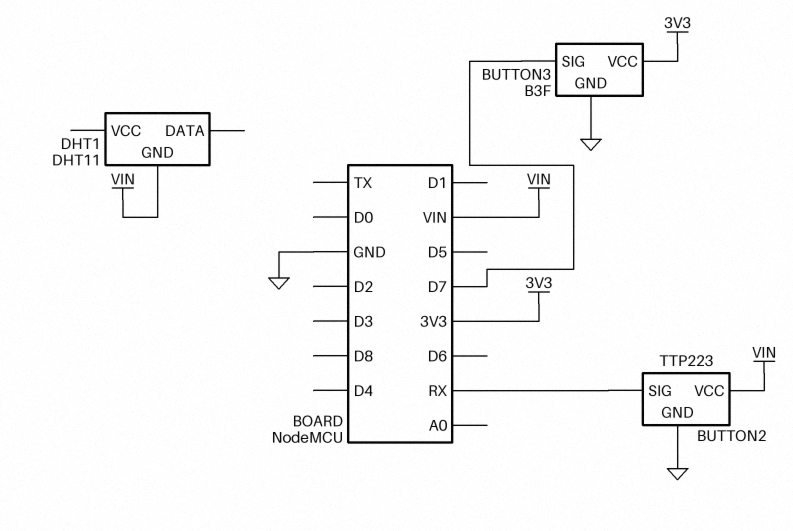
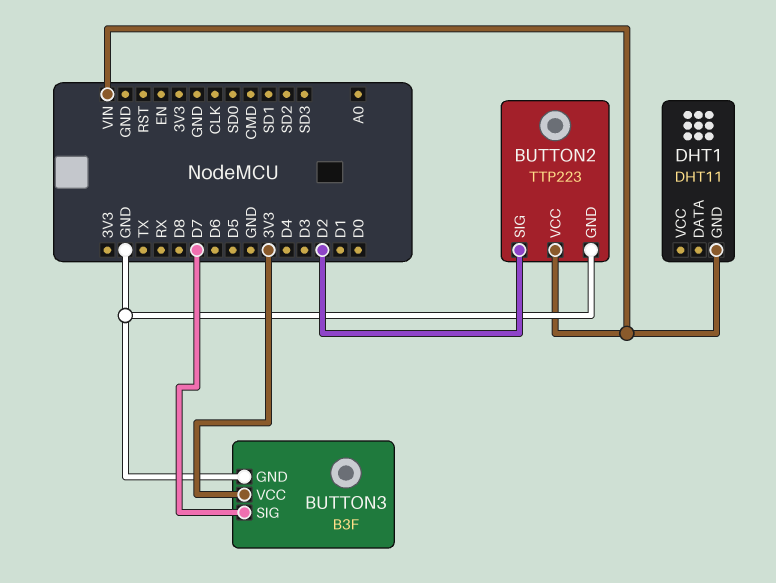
BUTTON2 pin SIG: RX -> D2

